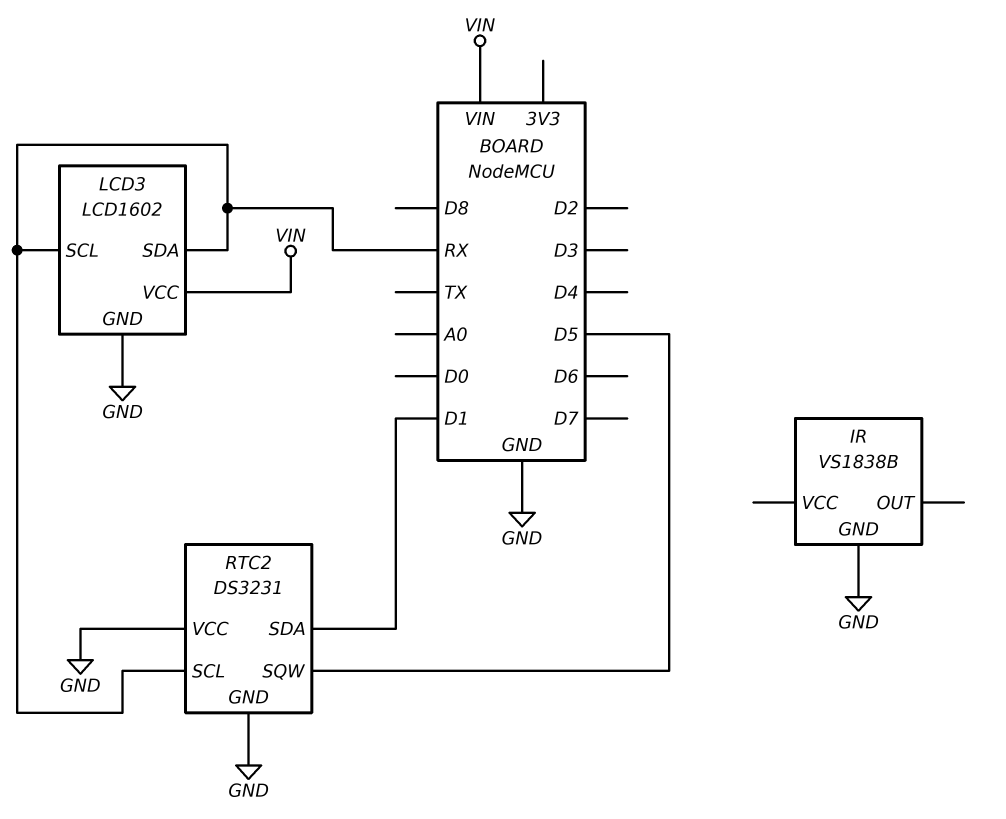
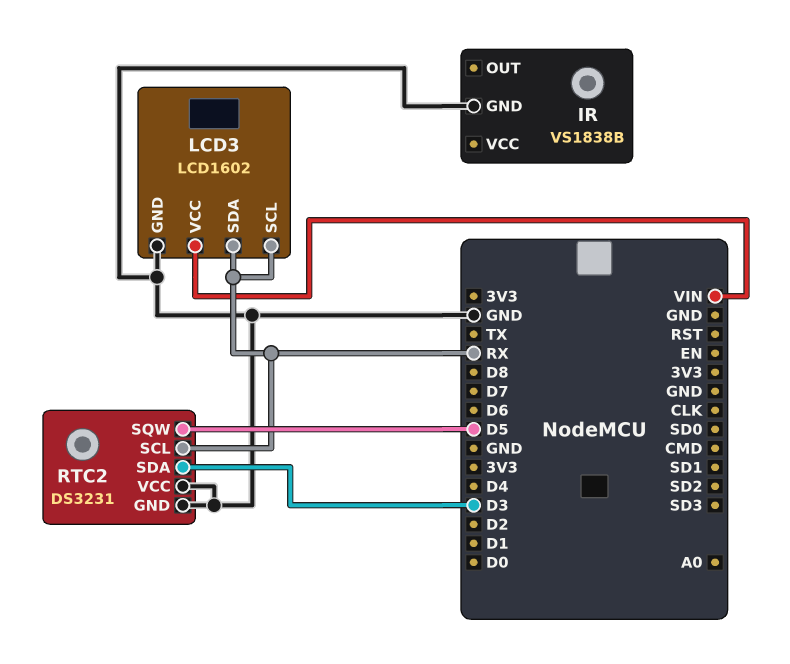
RTC2 pin SDA: D1 -> D3

